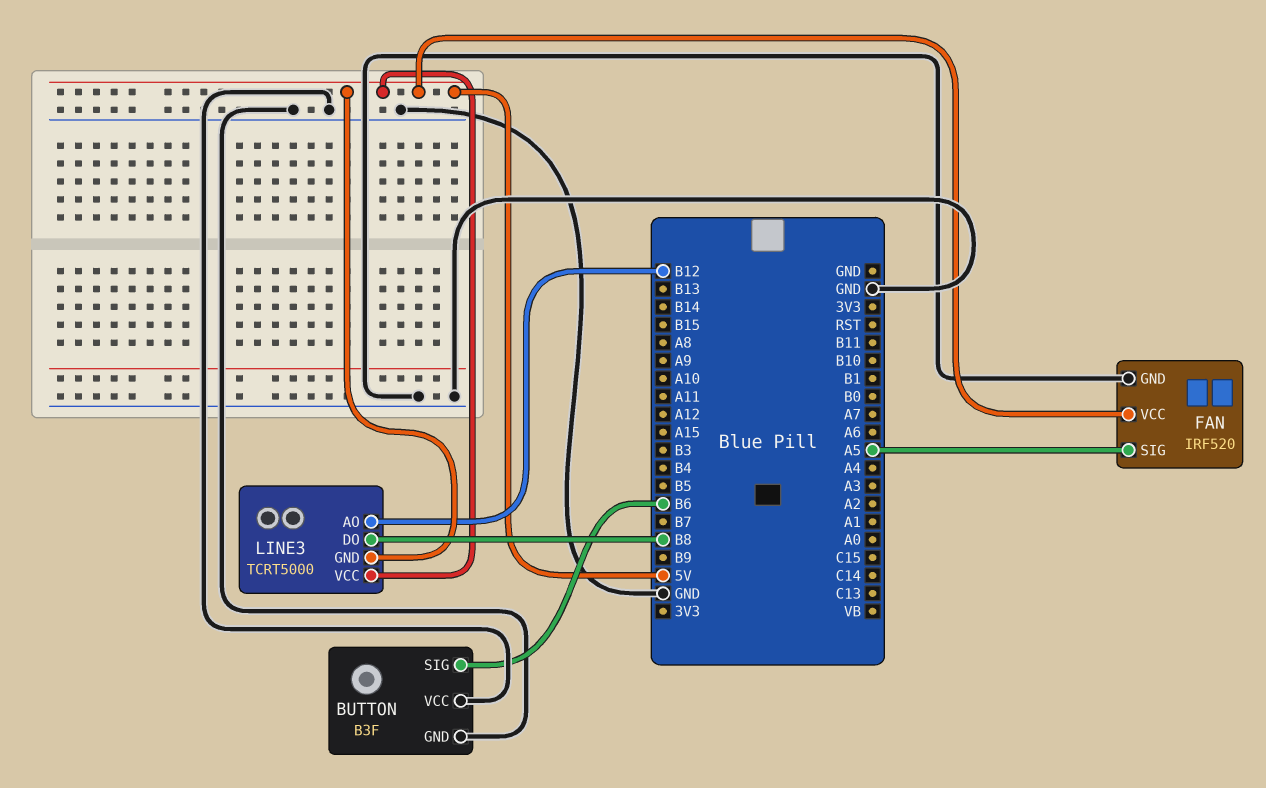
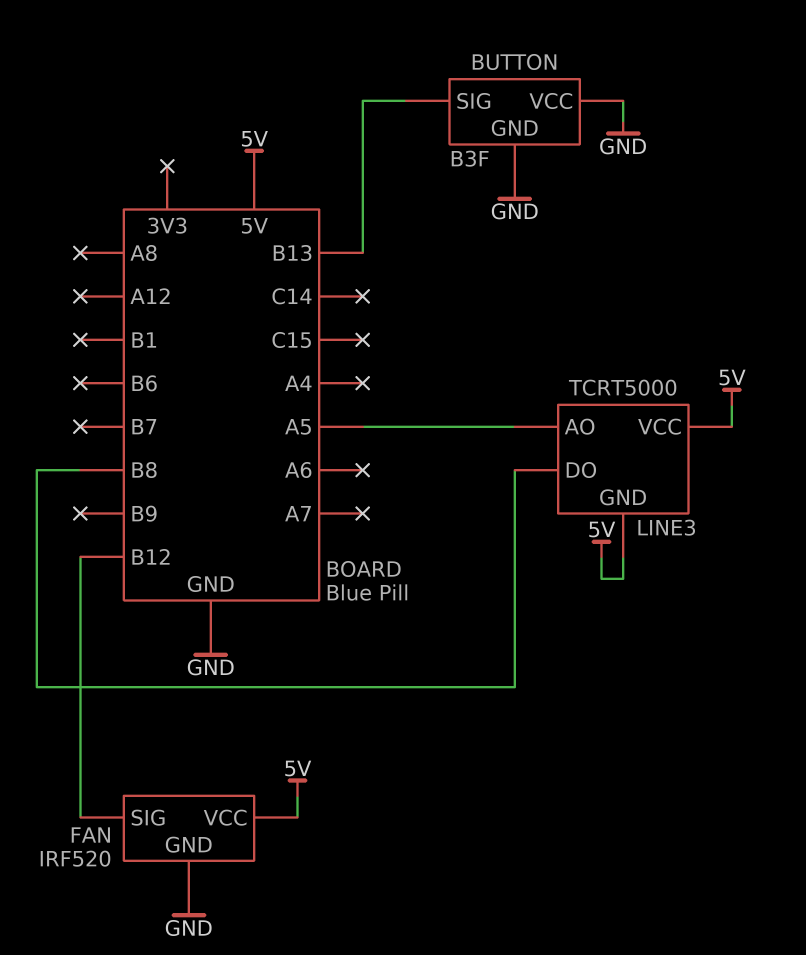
BUTTON pin SIG: B6 -> B13
FAN pin SIG: A5 -> B12
LINE3 pin AO: B12 -> A5

